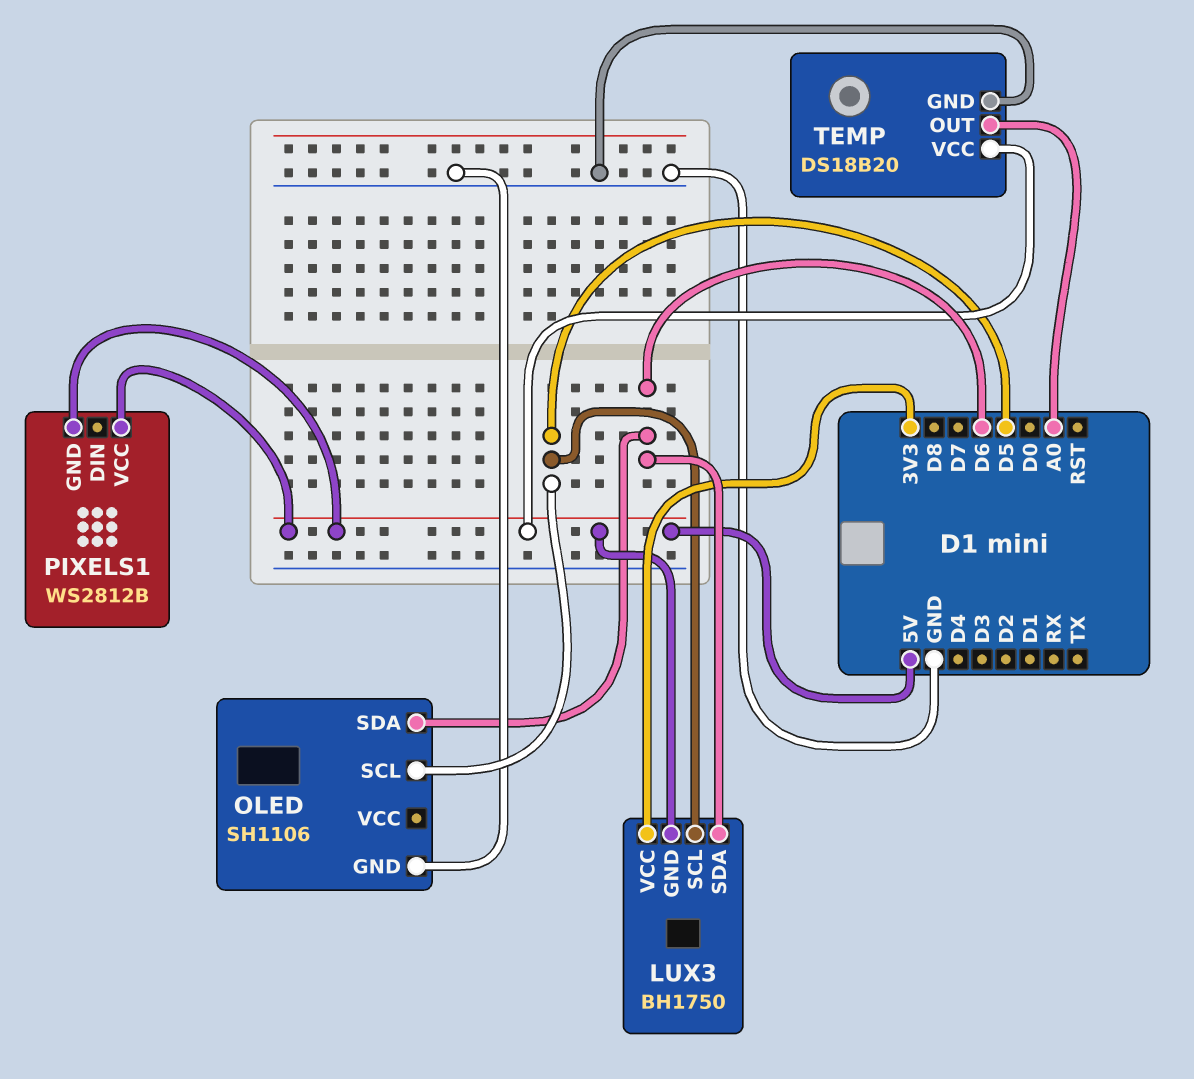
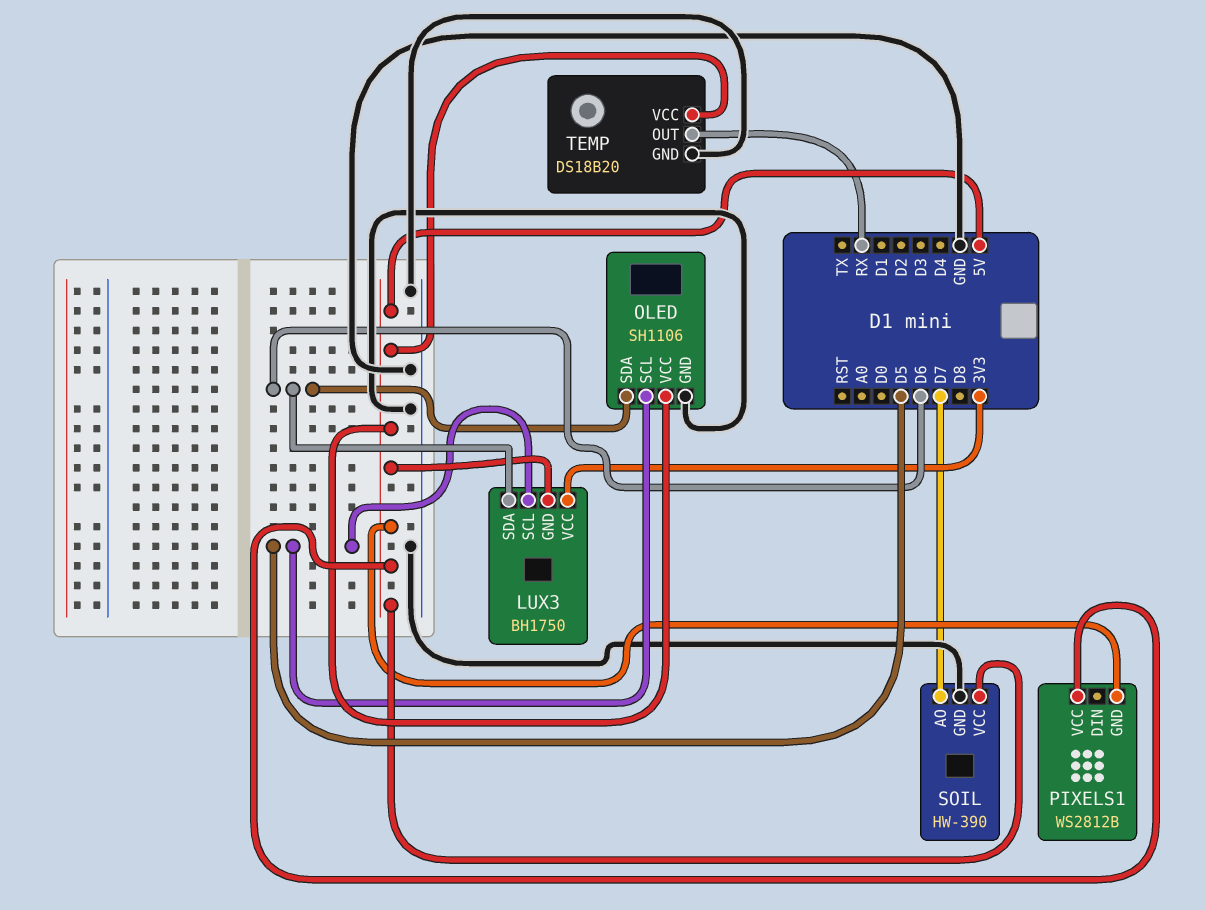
OLED pin VCC: none -> 5V
SOIL: none -> HW-390
SOIL pin AO: none -> D7
SOIL pin GND: none -> GND
SOIL pin VCC: none -> 5V
TEMP pin OUT: A0 -> RX

